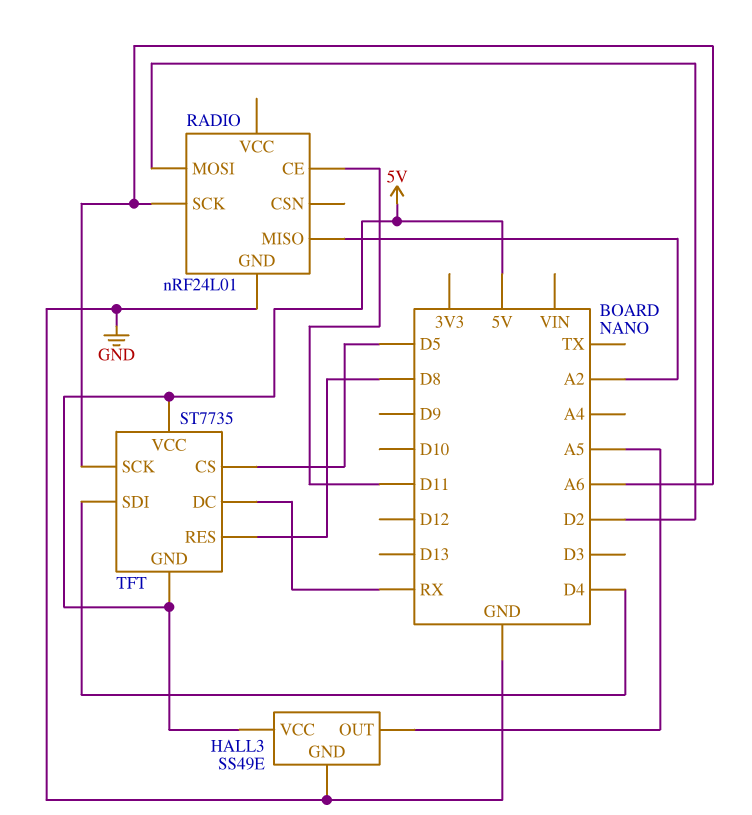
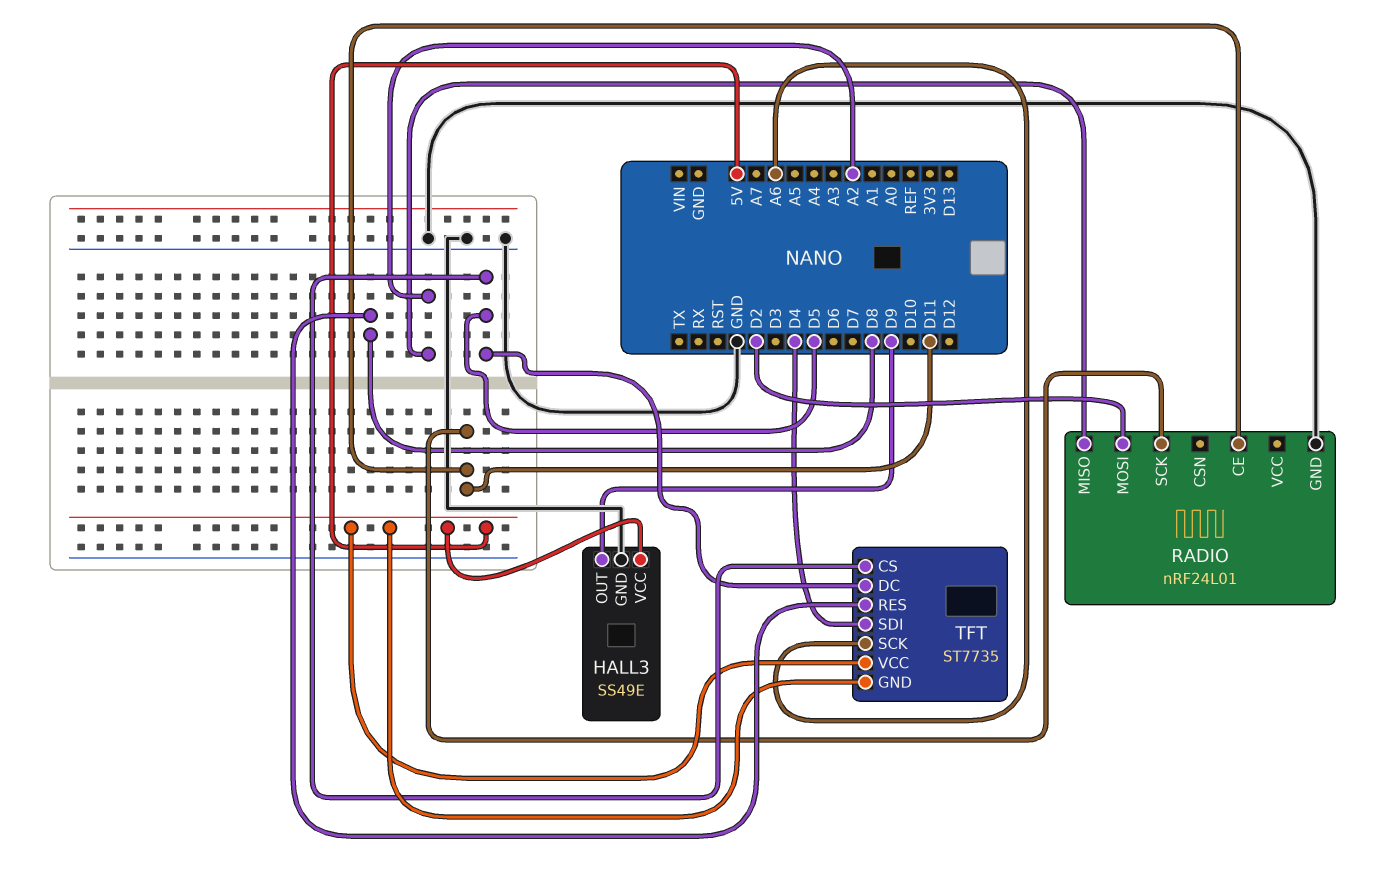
HALL3 pin OUT: A5 -> D9
RADIO pin SCK: A6 -> D11
TFT pin DC: RX -> D5

